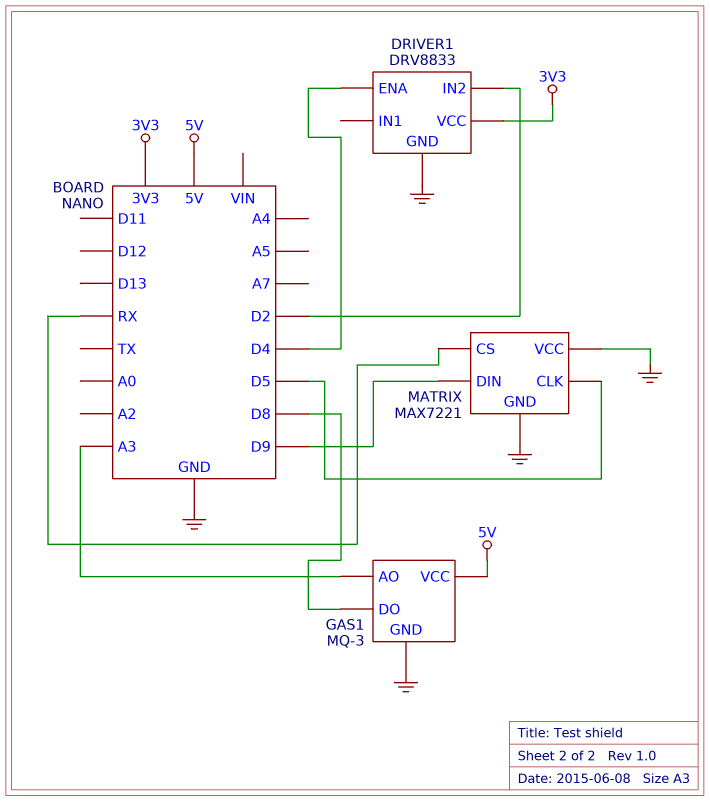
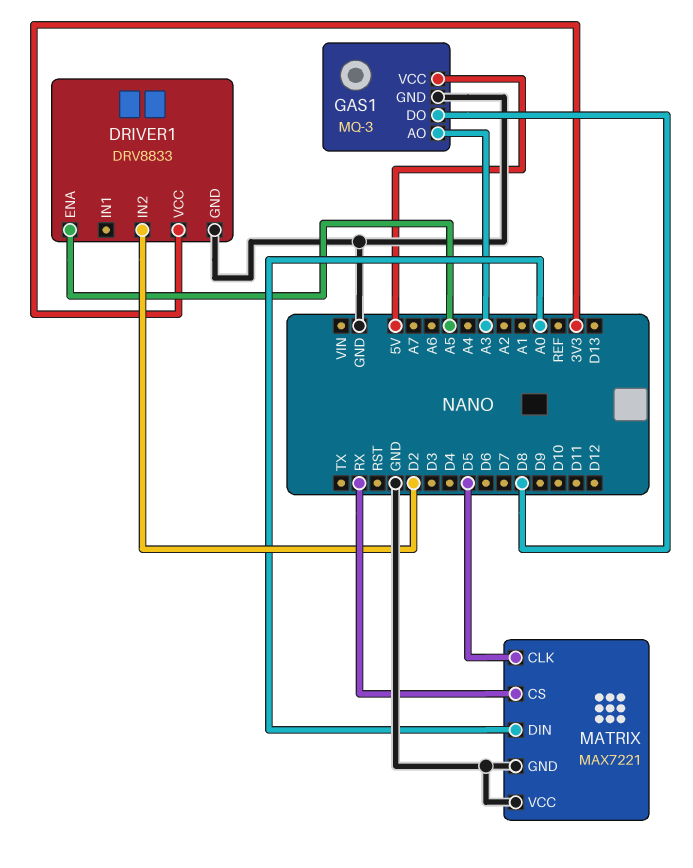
DRIVER1 pin ENA: D4 -> A5
MATRIX pin DIN: D9 -> A0

